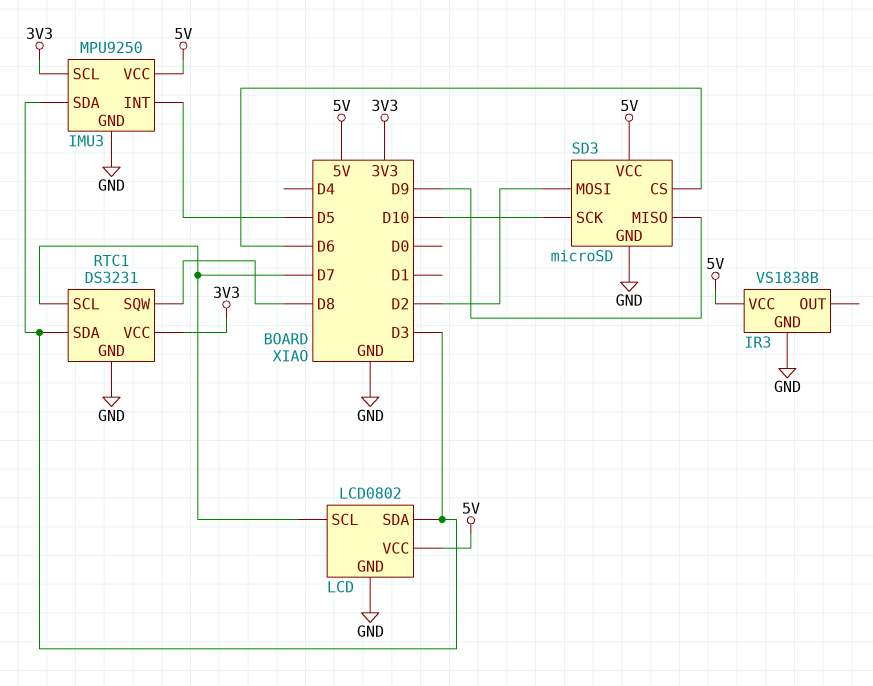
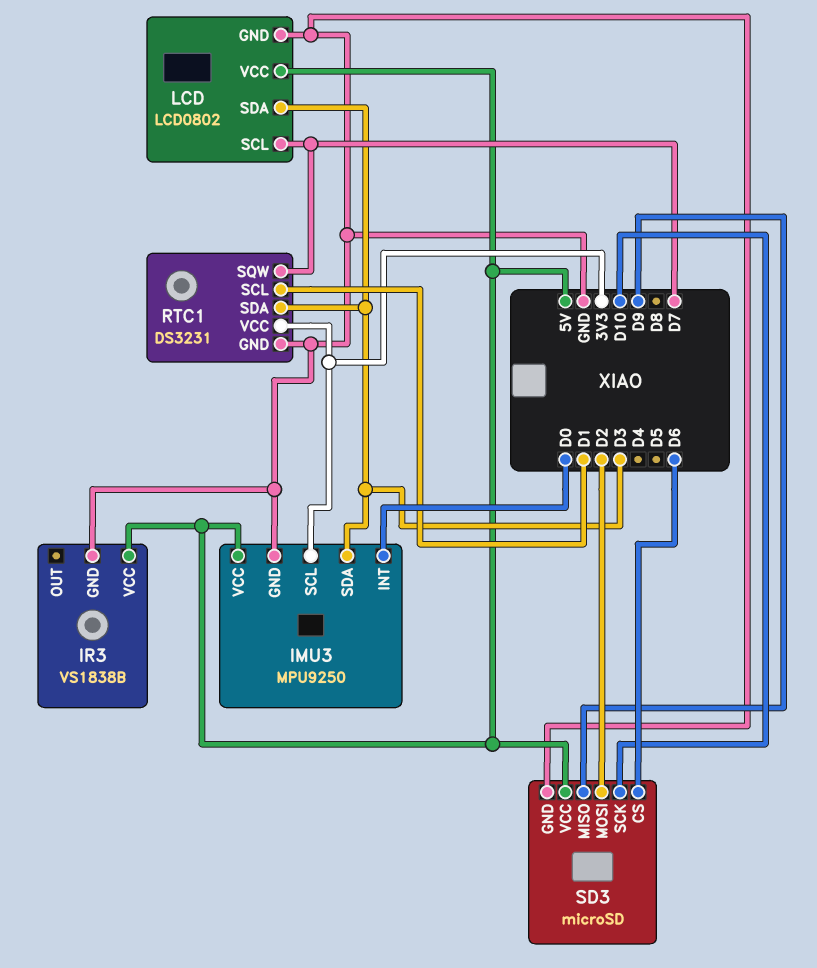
IMU3 pin INT: D5 -> D0
RTC1 pin SCL: D7 -> D1
RTC1 pin SQW: D8 -> D7

